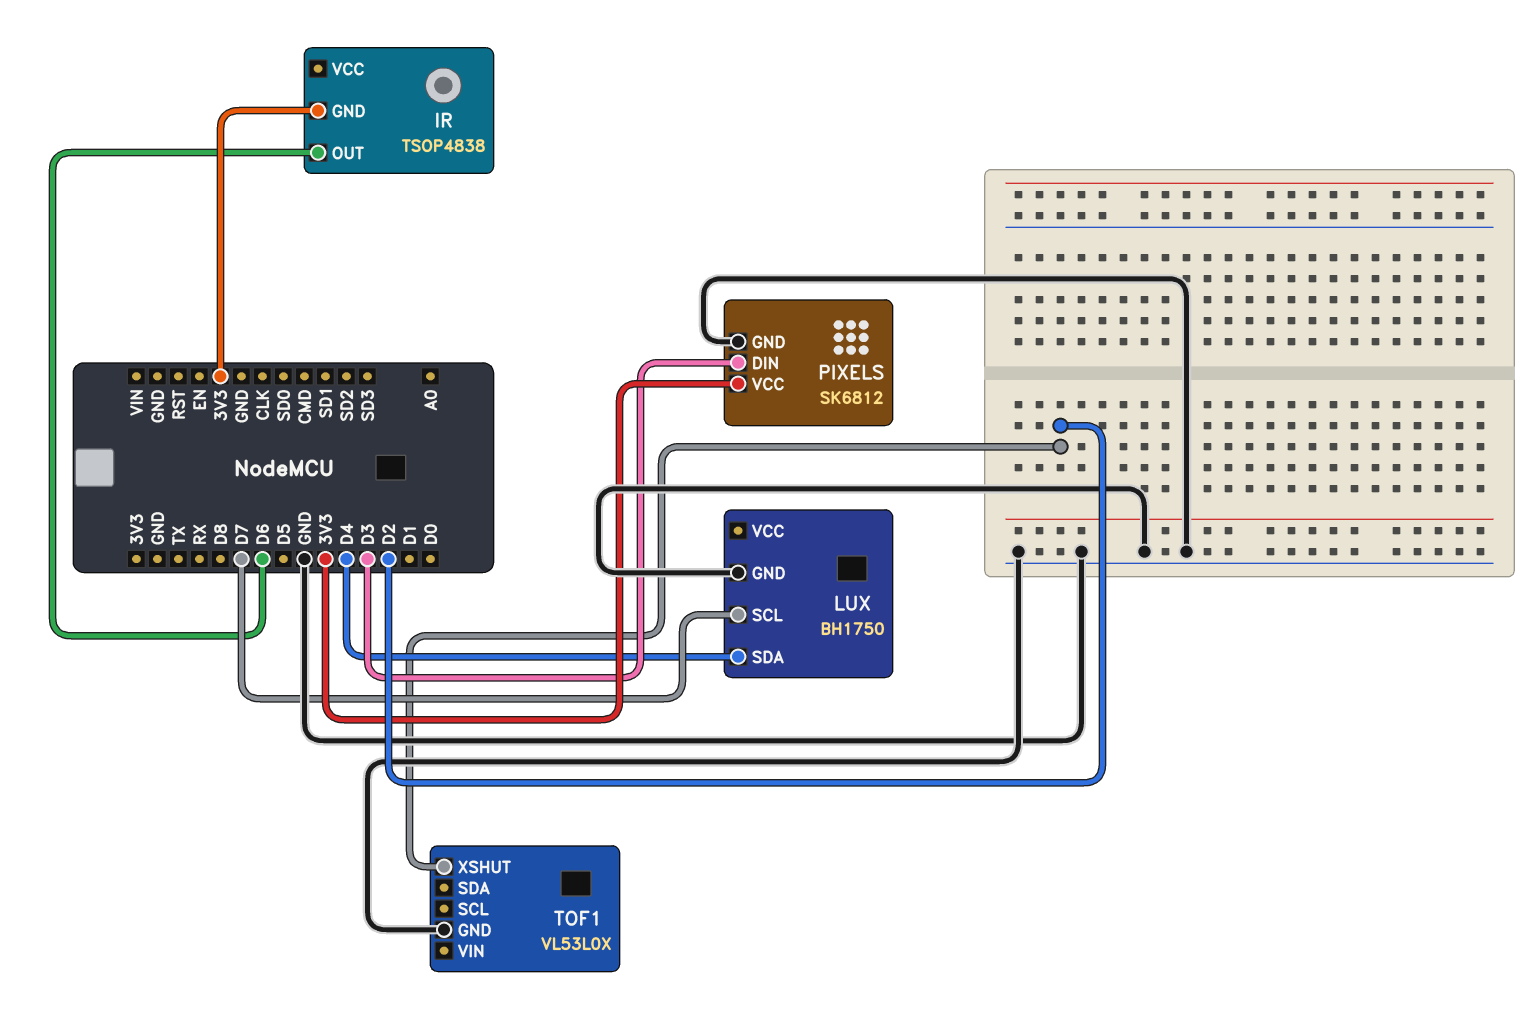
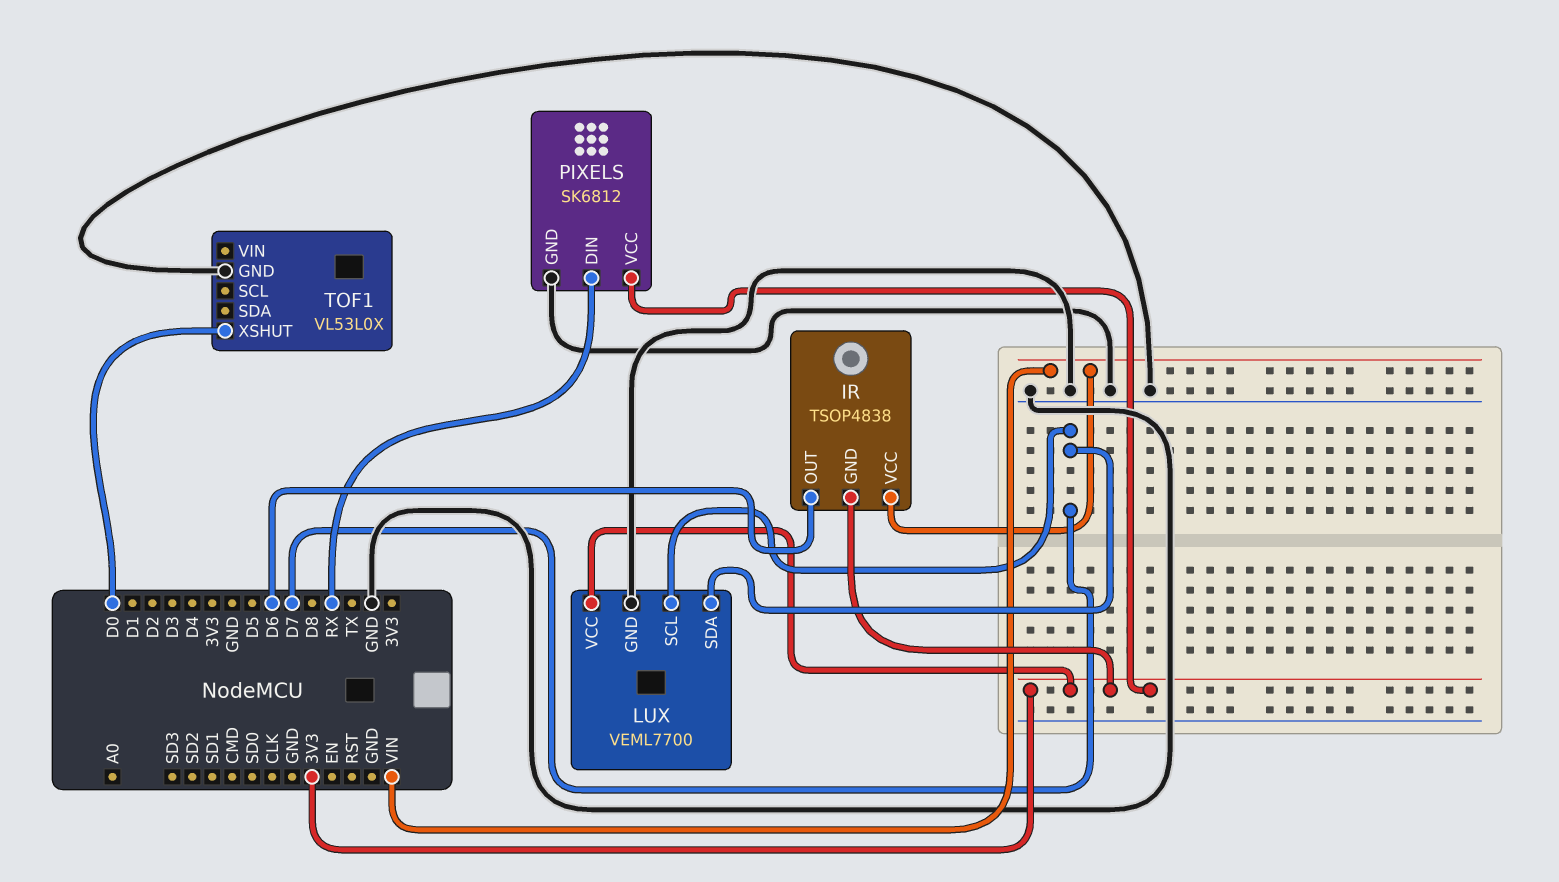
IR pin VCC: none -> VIN
LUX: BH1750 -> VEML7700
LUX pin SDA: D4 -> D7
LUX pin VCC: none -> 3V3
PIXELS pin DIN: D3 -> RX
TOF1 pin XSHUT: D2 -> D0

